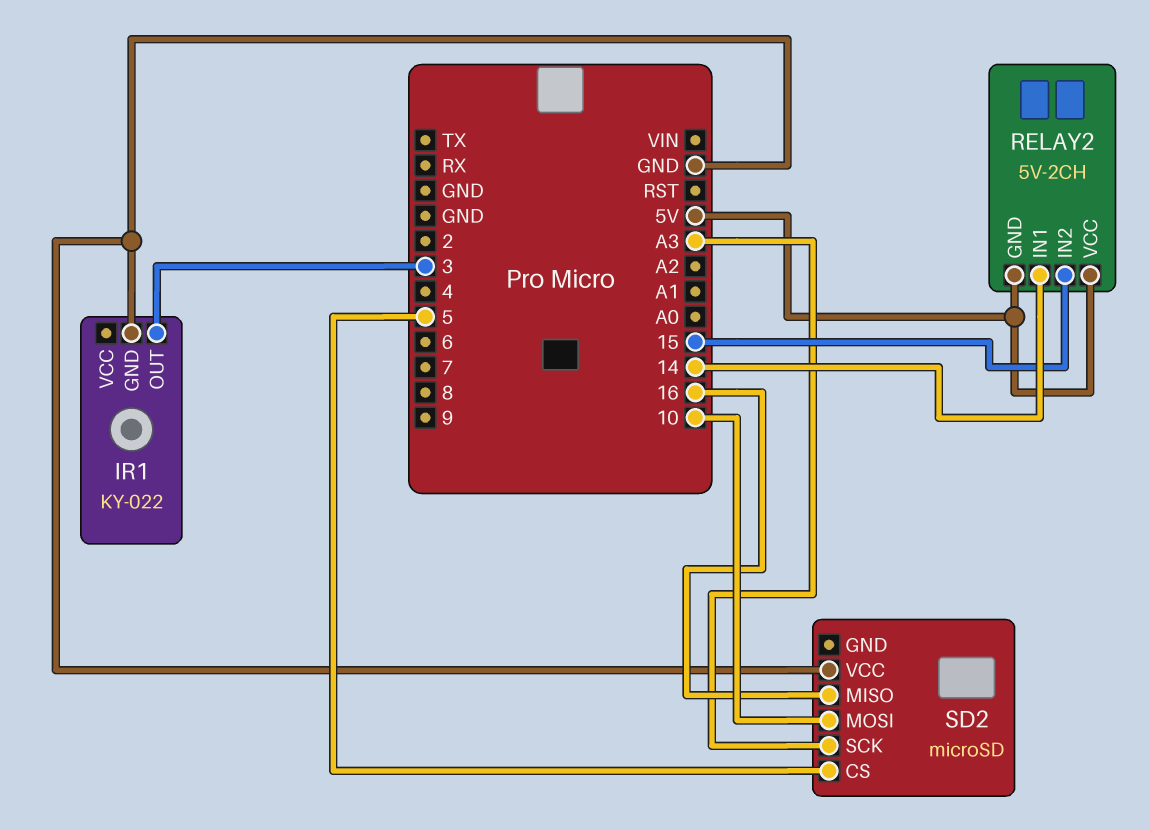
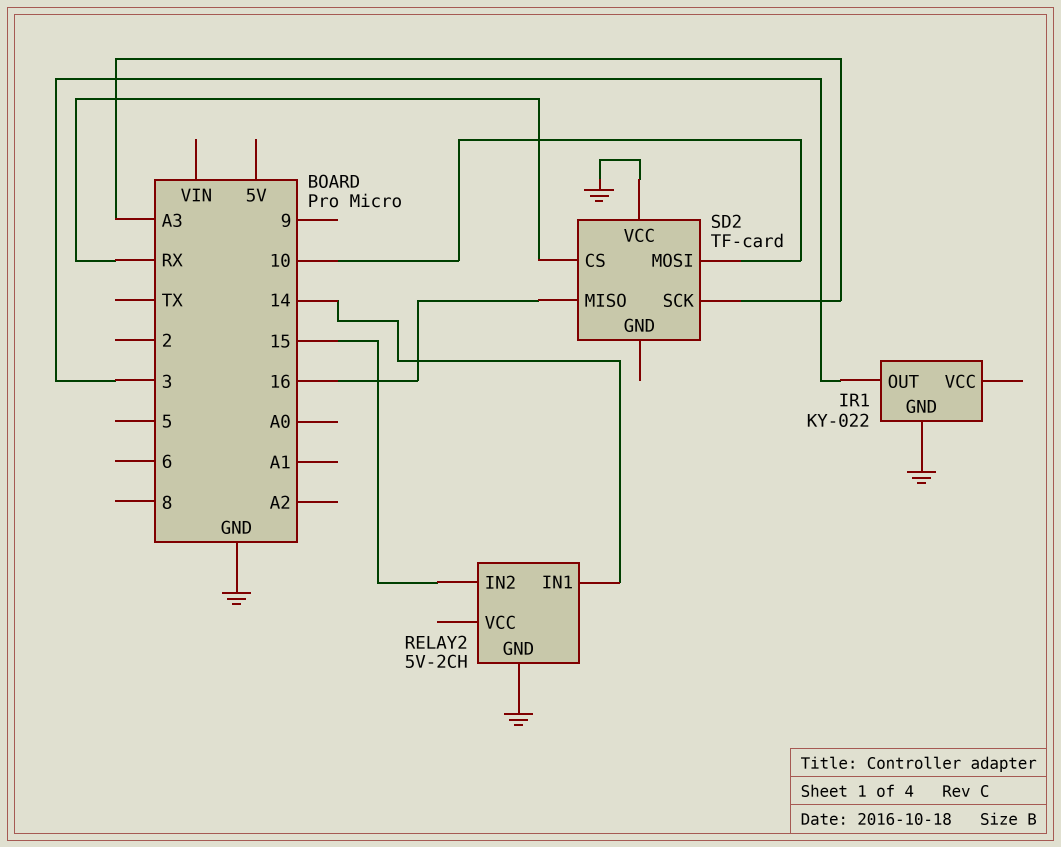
RELAY2 pin GND: 5V -> GND
RELAY2 pin VCC: 5V -> none
SD2: microSD -> TF-card
SD2 pin CS: 5 -> RX

